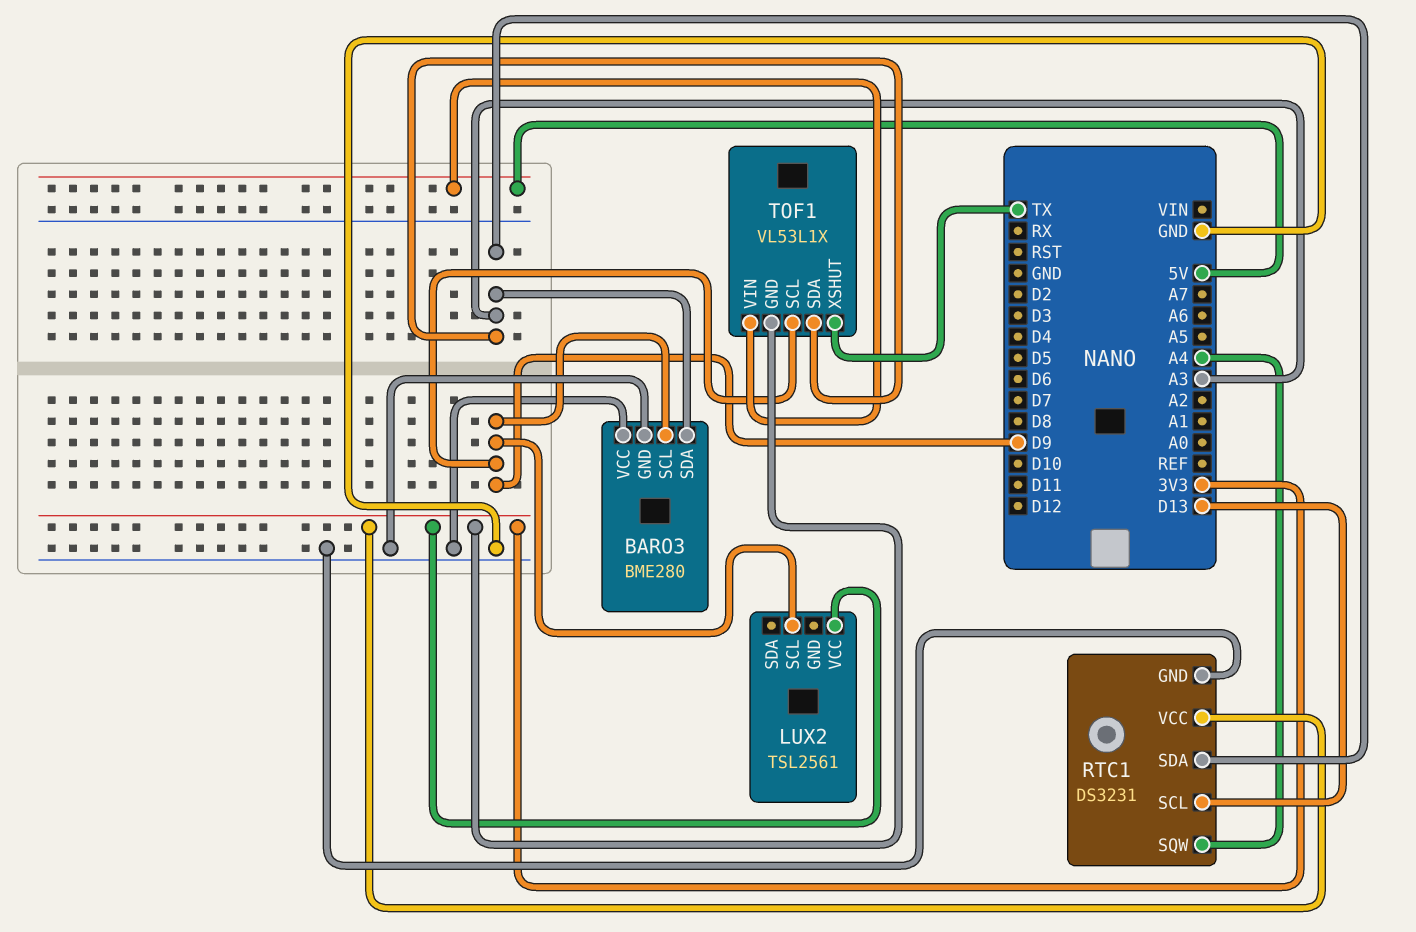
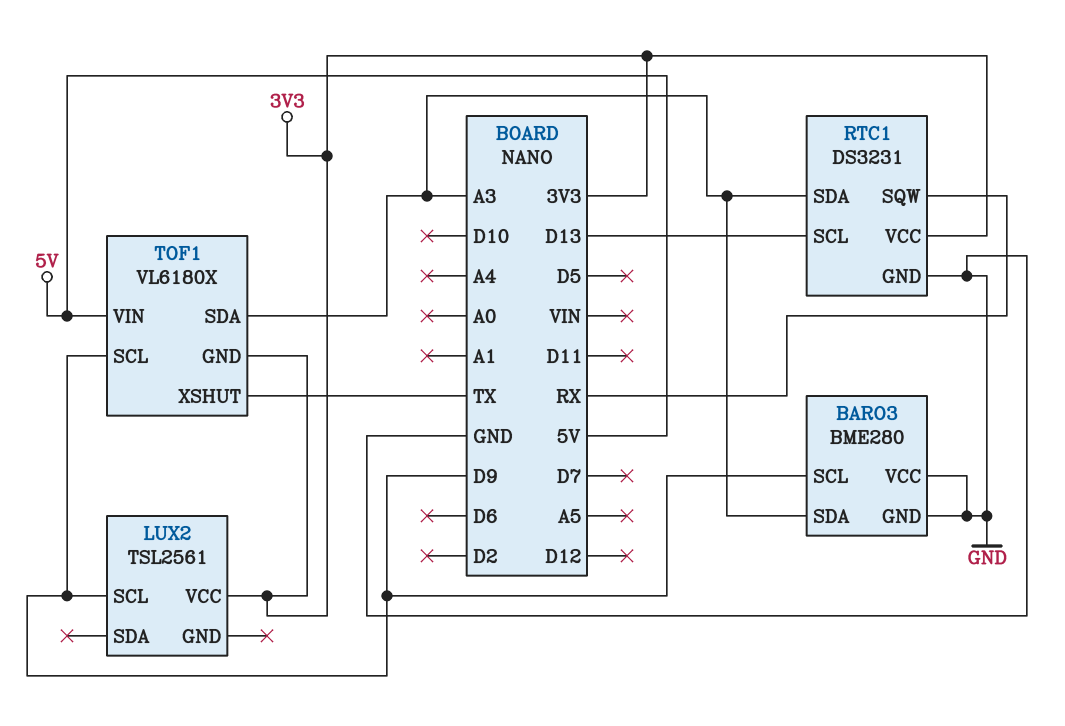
RTC1 pin SQW: A4 -> RX
TOF1: VL53L1X -> VL6180X

